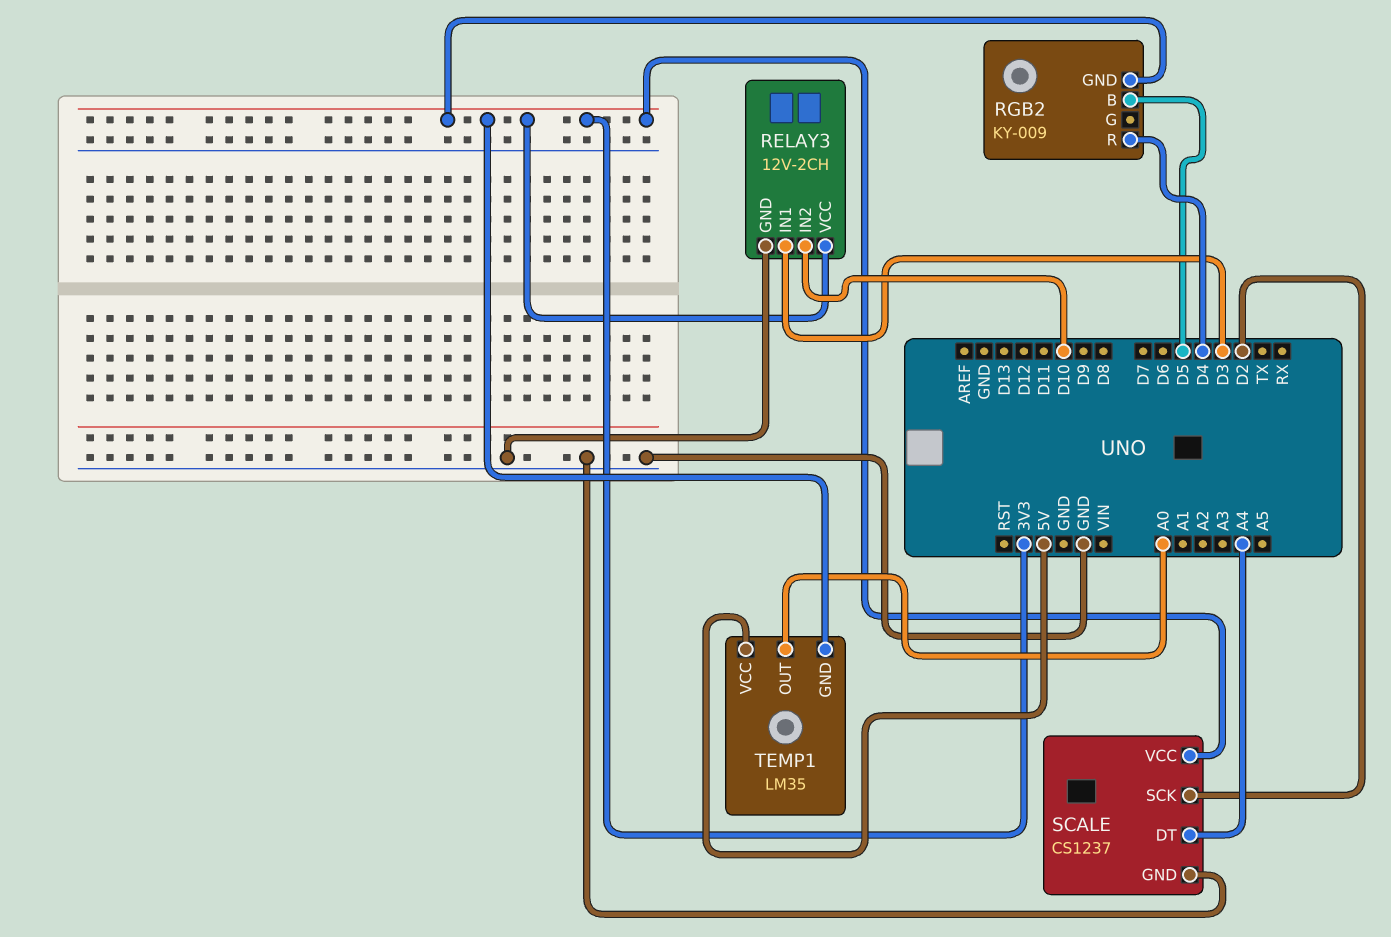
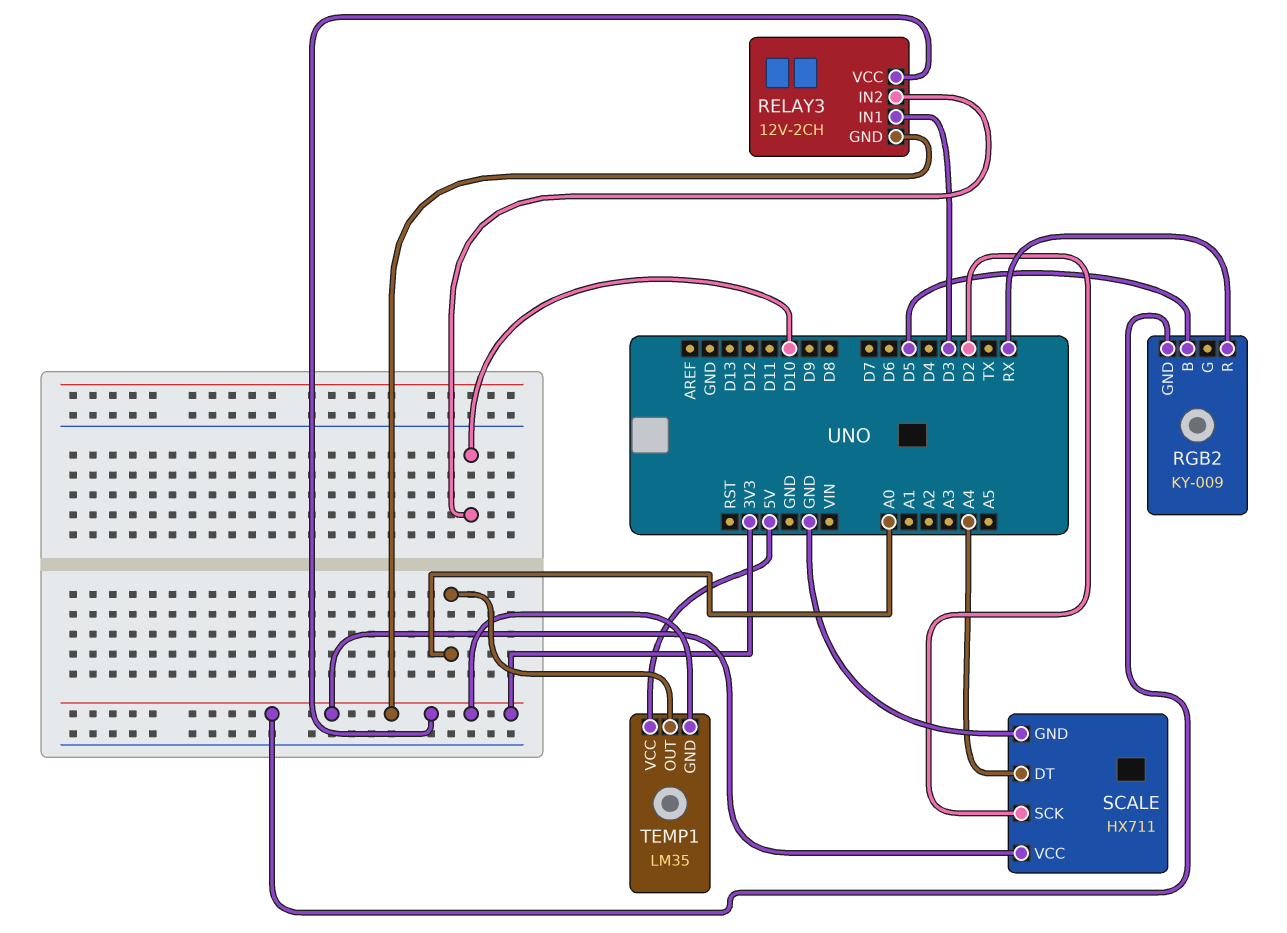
RELAY3 pin GND: GND -> 3V3
RGB2 pin R: D4 -> RX
SCALE: CS1237 -> HX711

